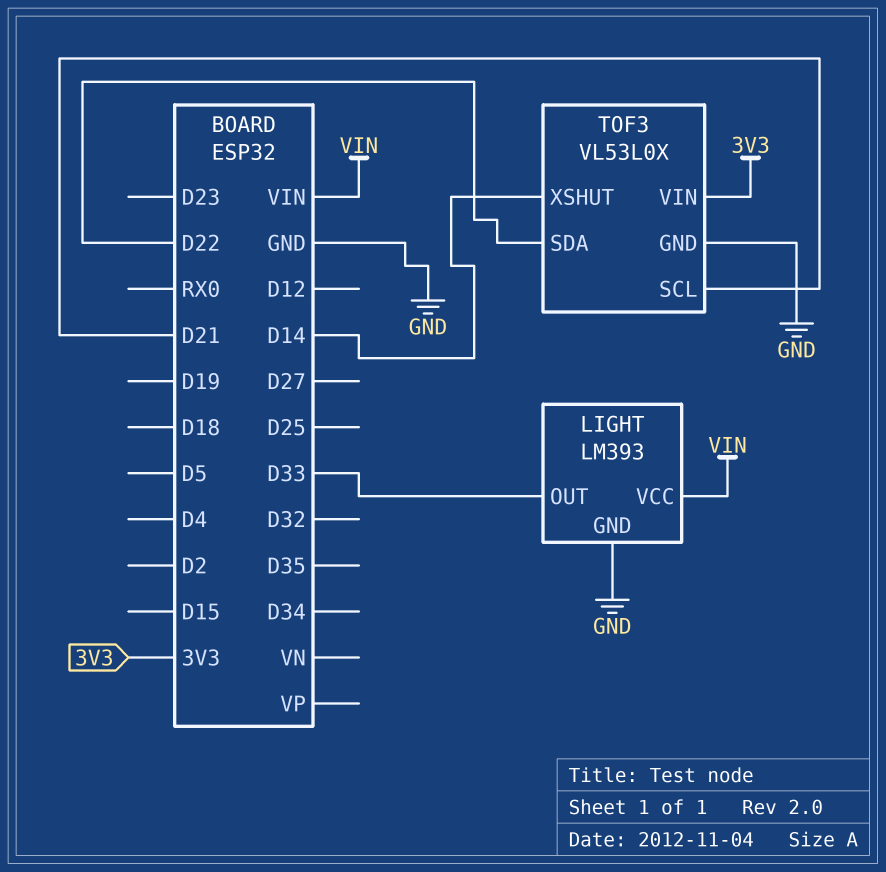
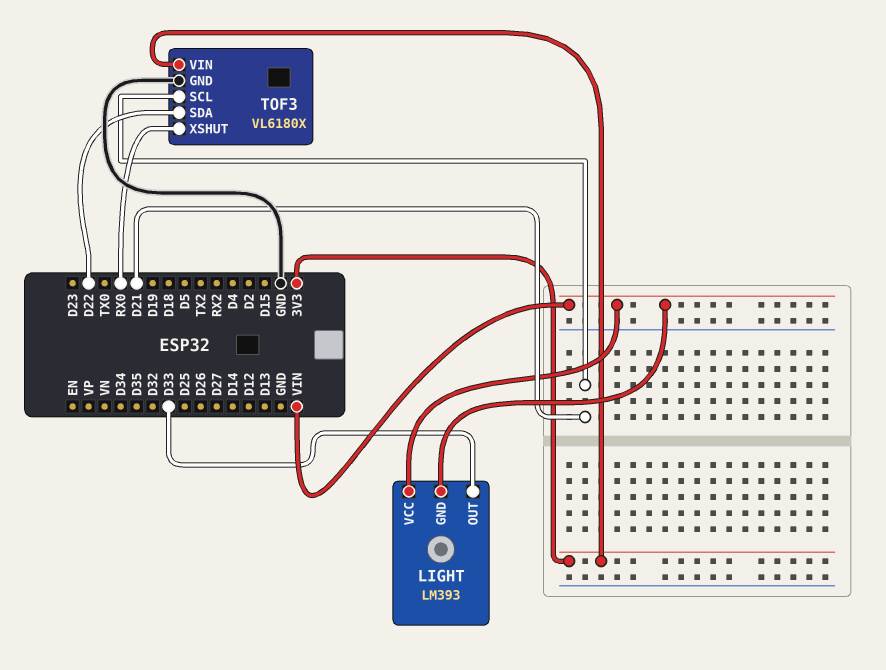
LIGHT pin GND: GND -> VIN
TOF3: VL53L0X -> VL6180X
TOF3 pin XSHUT: D14 -> RX0

